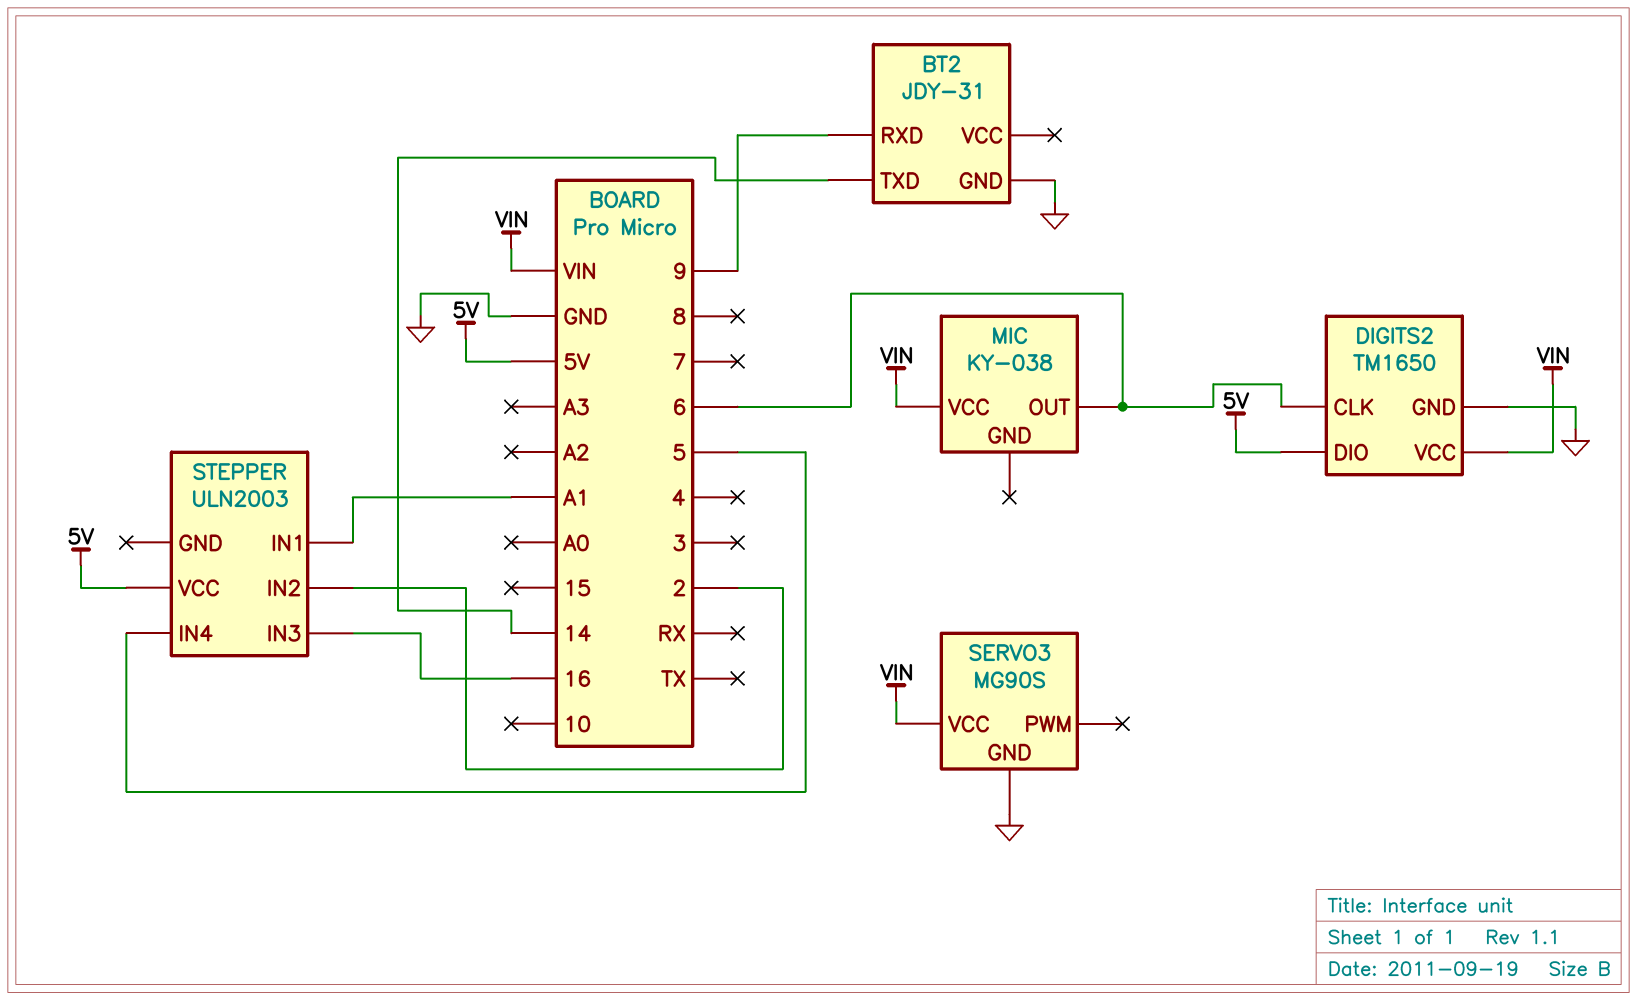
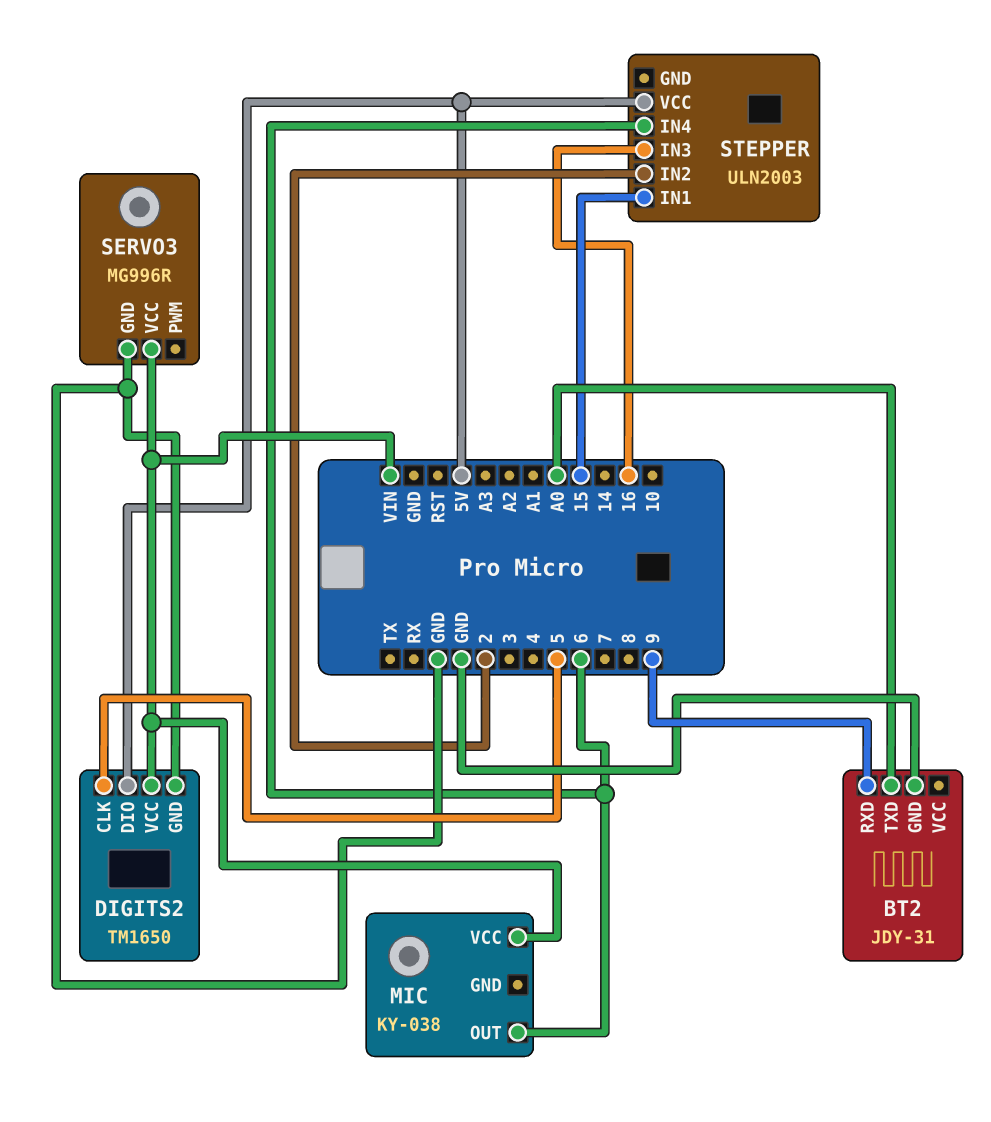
BT2 pin TXD: 14 -> A0
DIGITS2 pin CLK: 6 -> 5
SERVO3: MG90S -> MG996R
STEPPER pin IN1: A1 -> 15
STEPPER pin IN4: 5 -> 6

